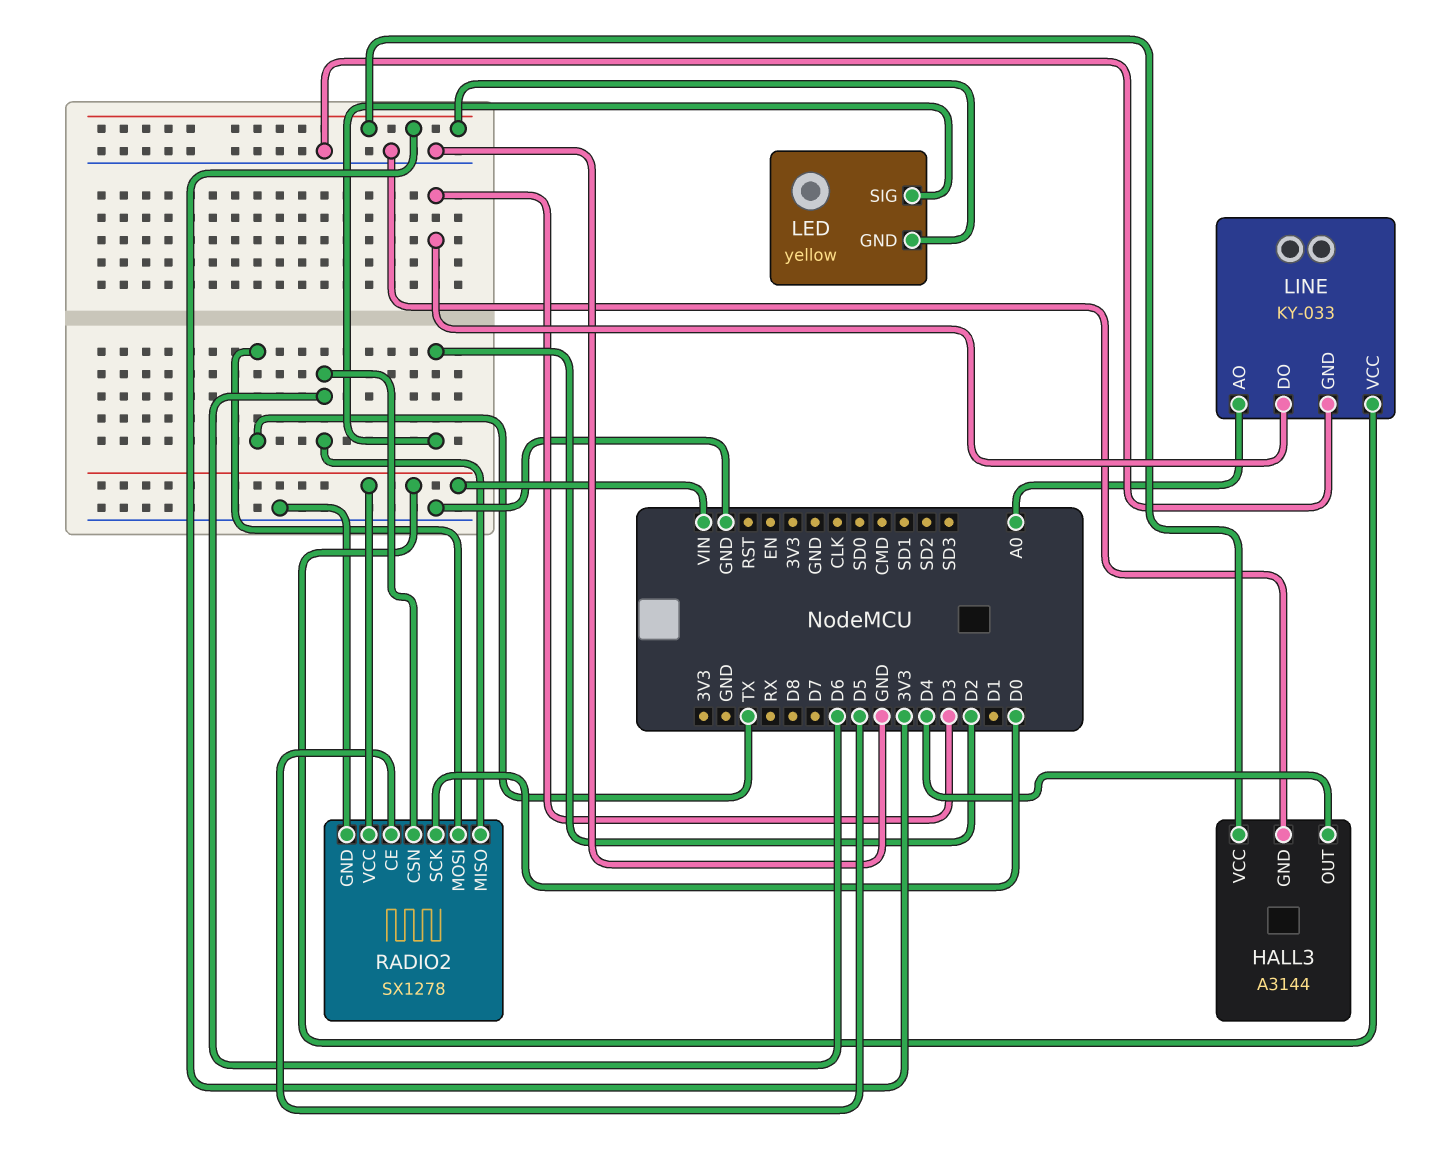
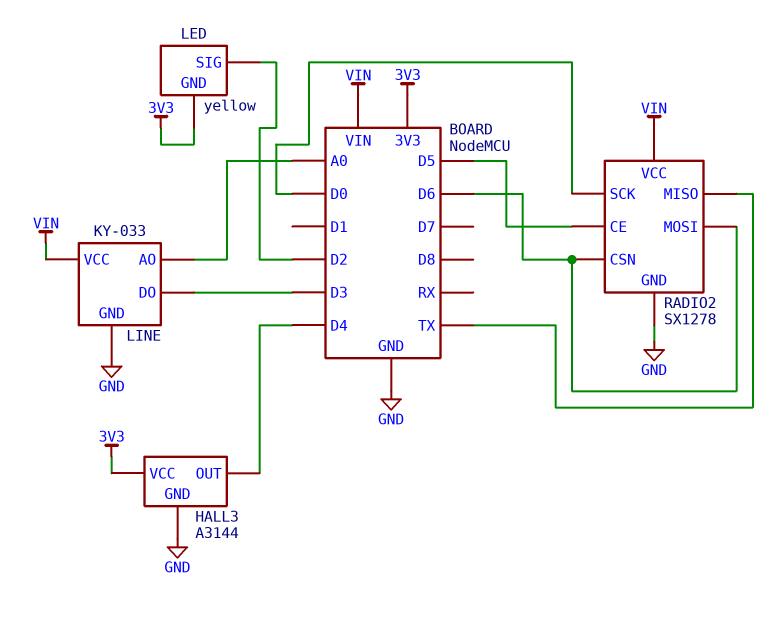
RADIO2 pin MISO: D6 -> TX
RADIO2 pin MOSI: TX -> D6

